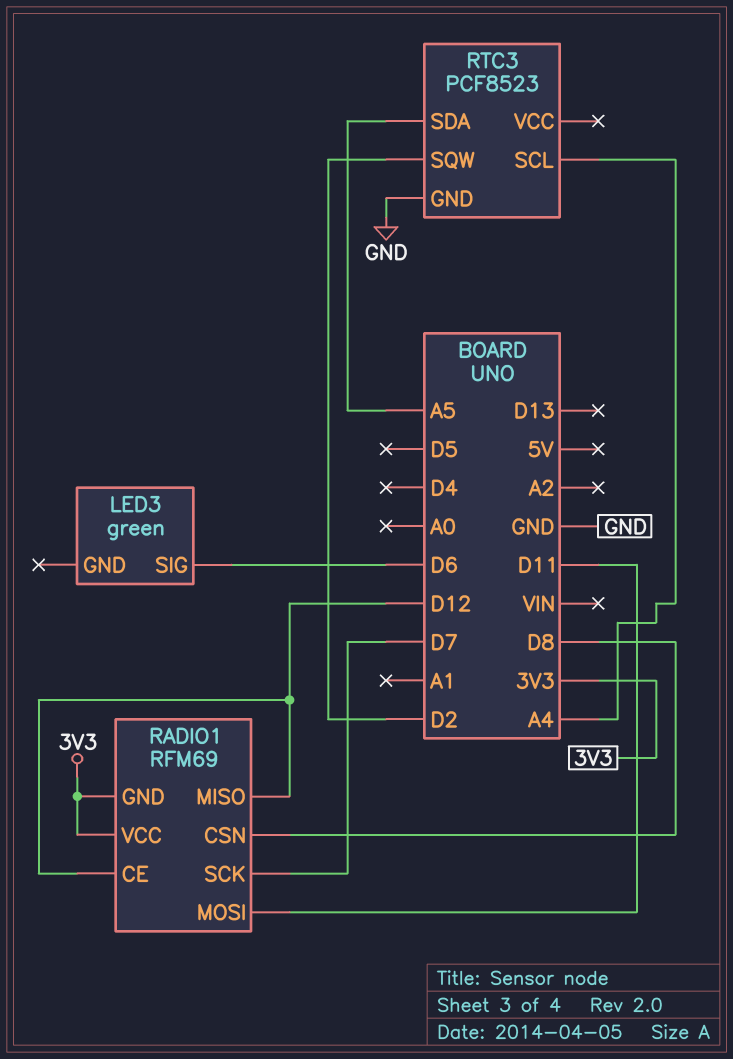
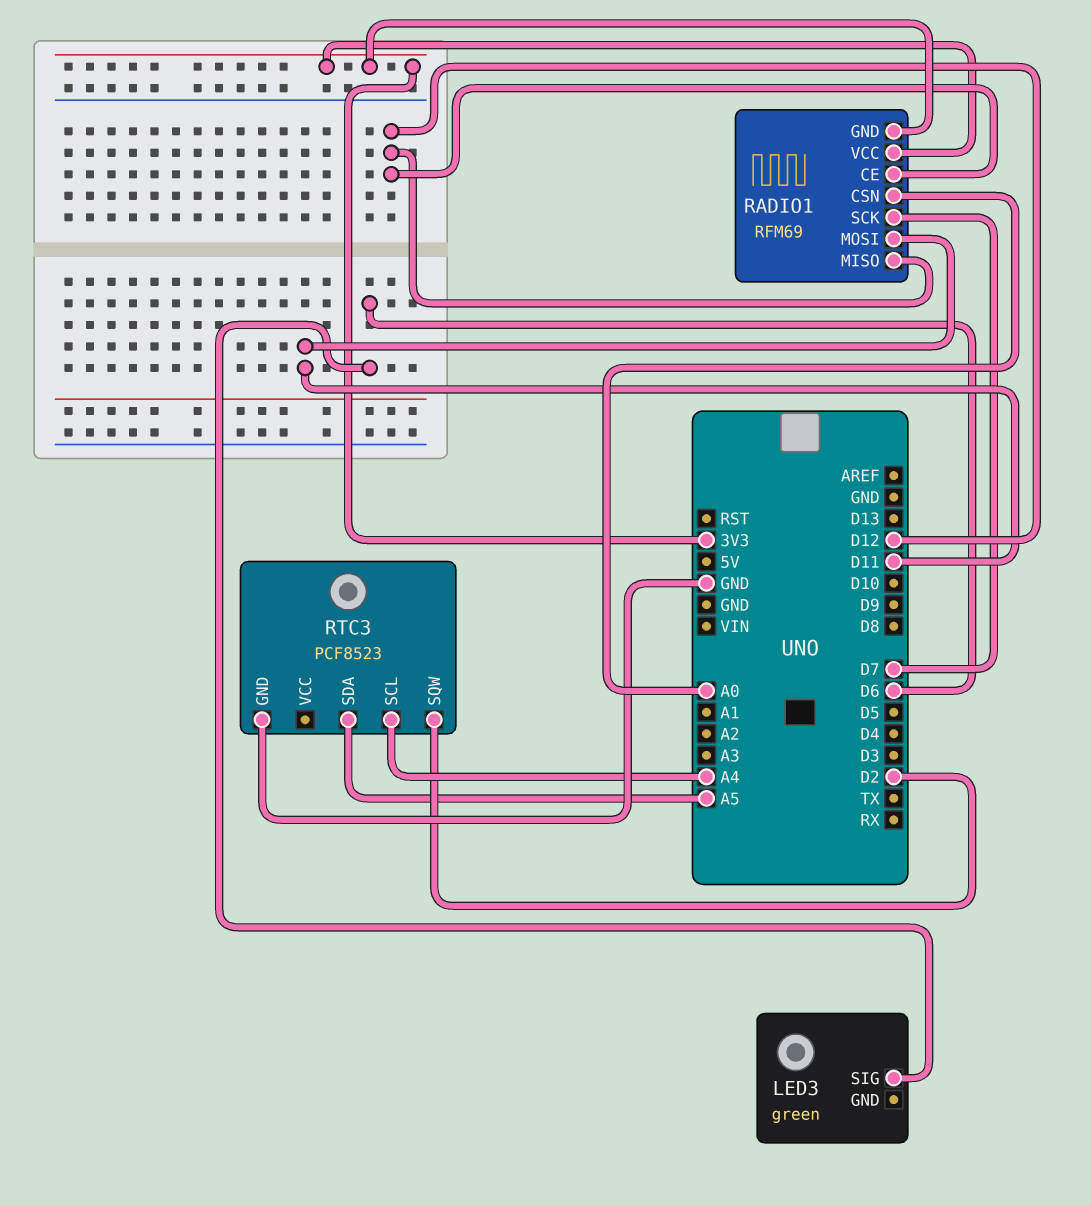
RADIO1 pin CSN: D8 -> A0

